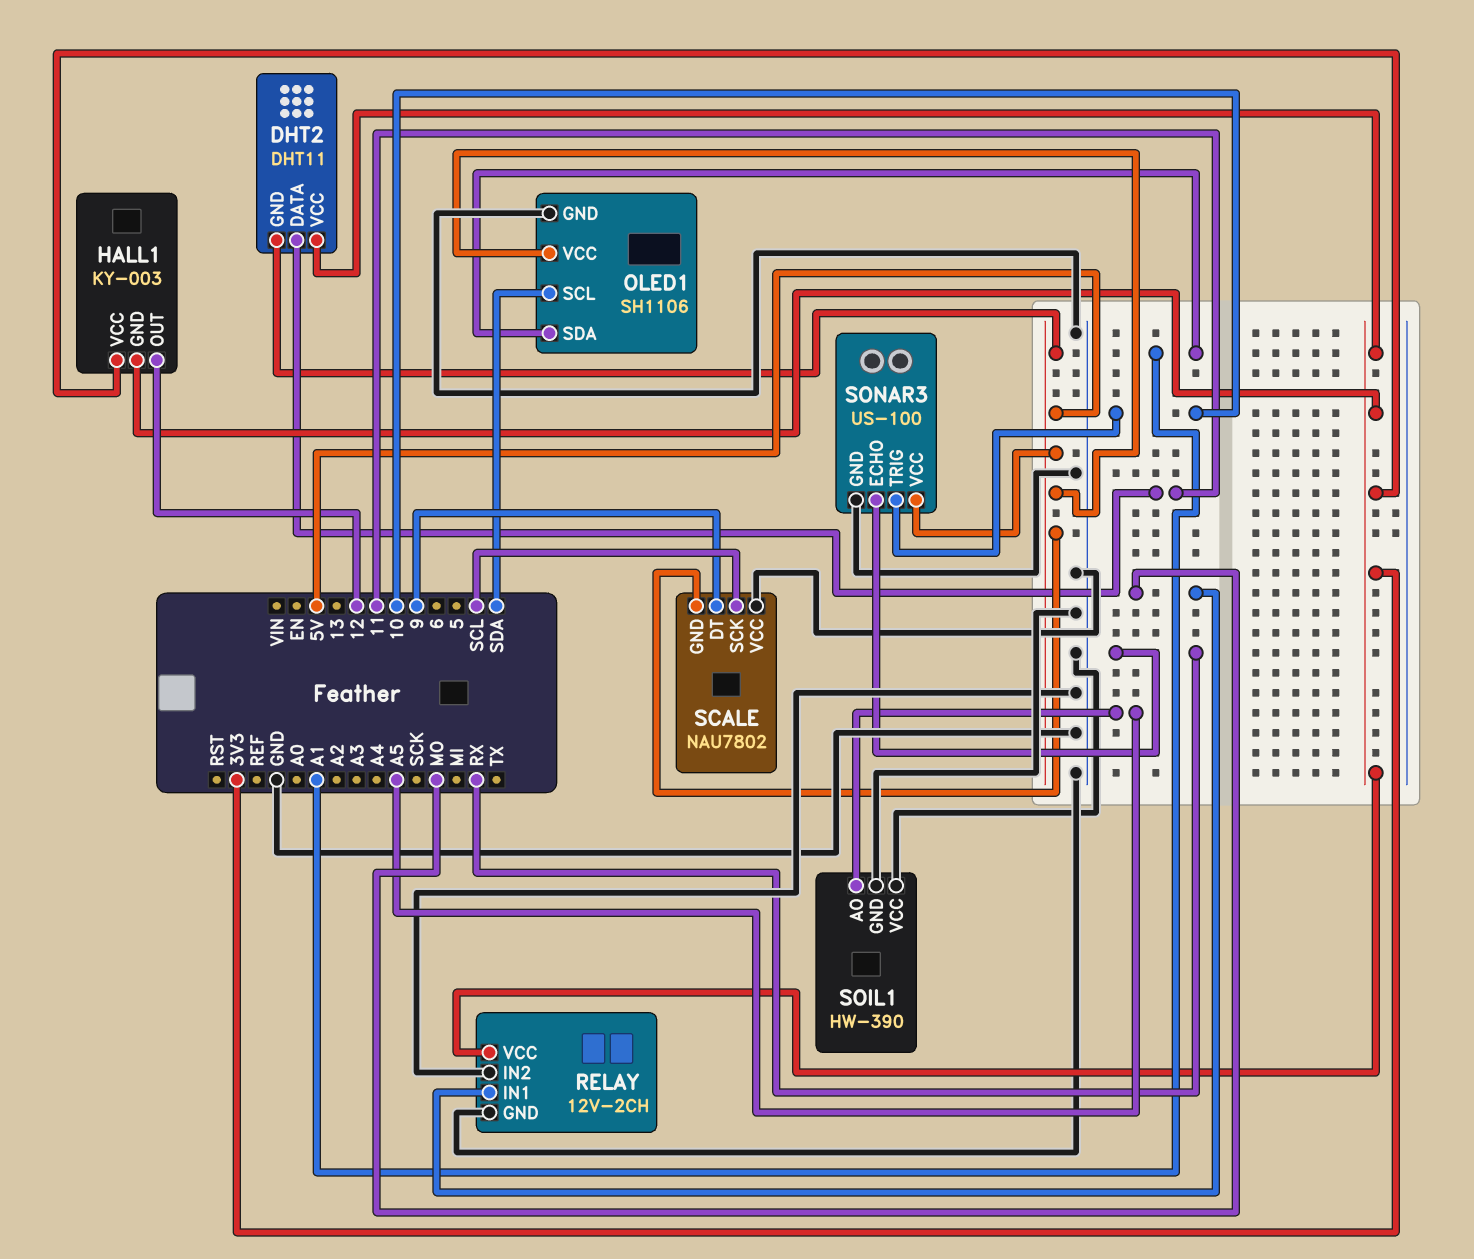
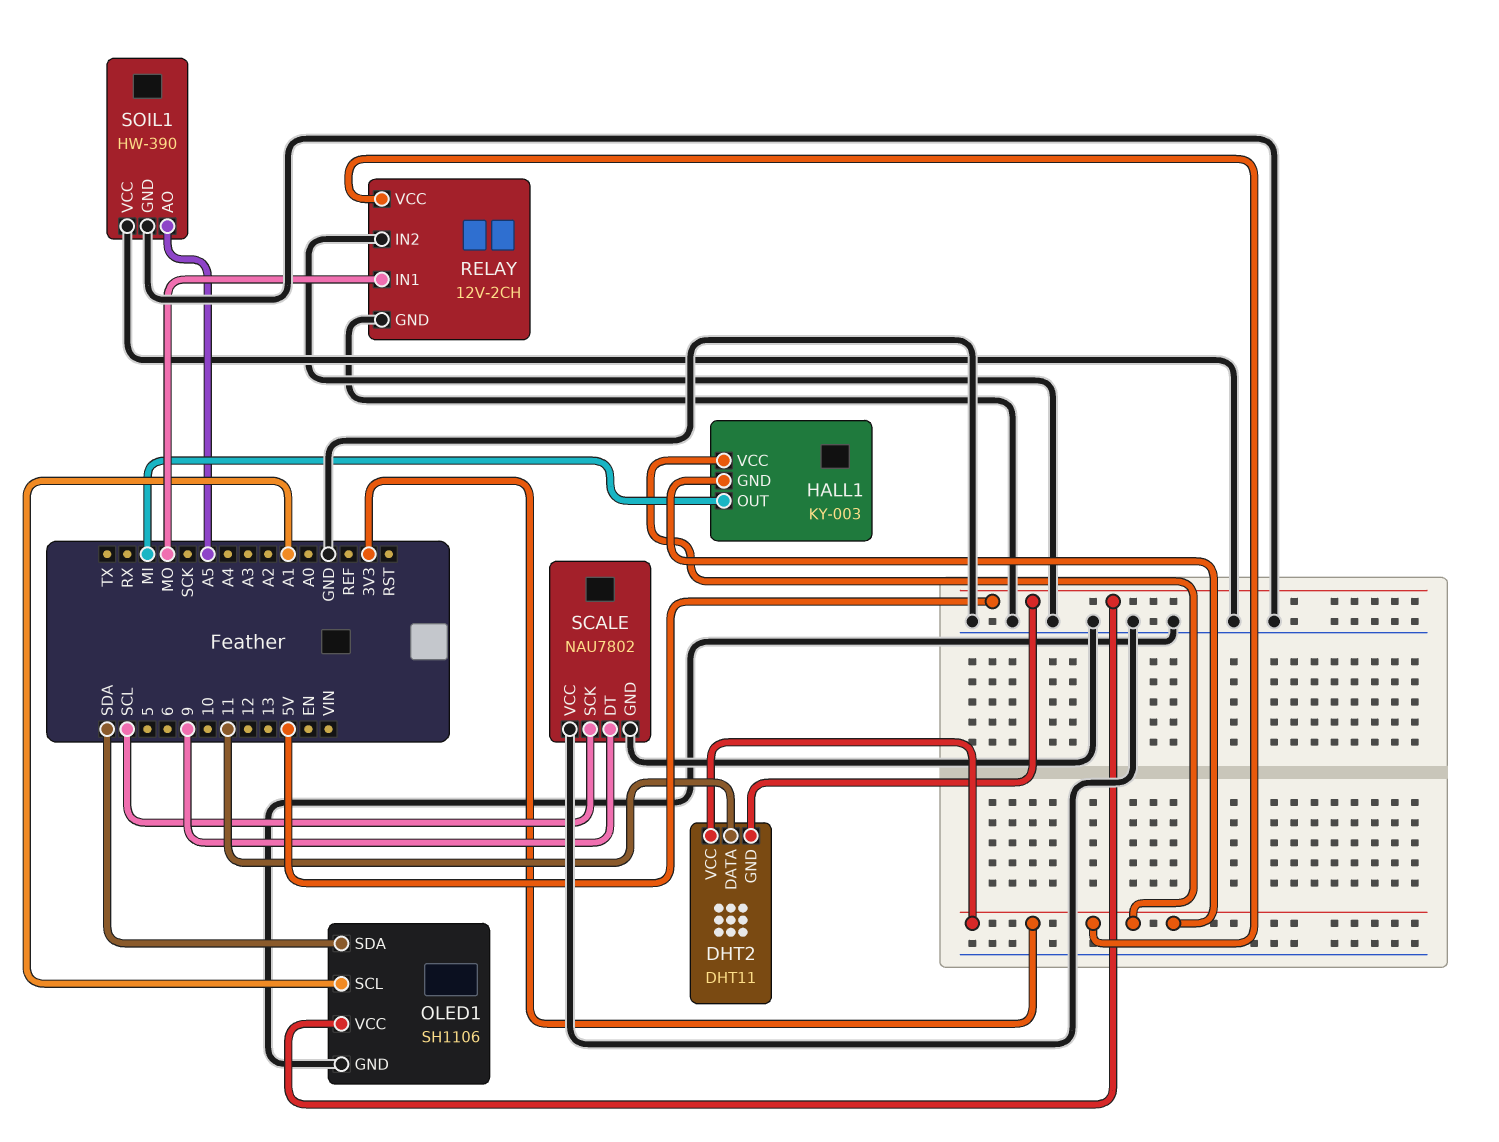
HALL1 pin OUT: 12 -> MI
OLED1 pin SCL: SDA -> A1
OLED1 pin SDA: A1 -> SDA
SCALE pin GND: 5V -> GND
SONAR3: US-100 -> none
SONAR3 pin ECHO: RX -> none
SONAR3 pin GND: GND -> none
SONAR3 pin TRIG: 10 -> none
SONAR3 pin VCC: 5V -> none

